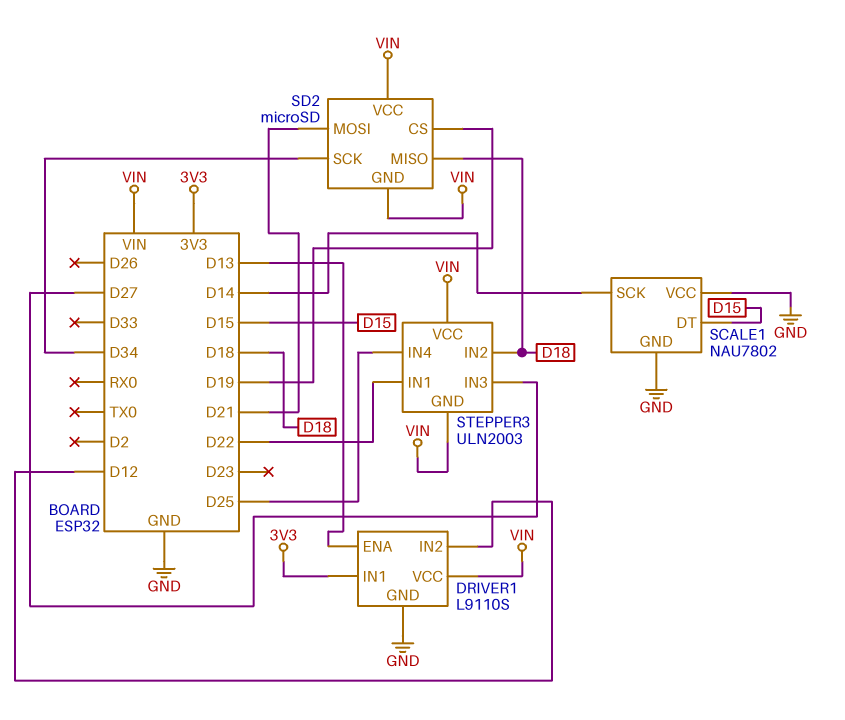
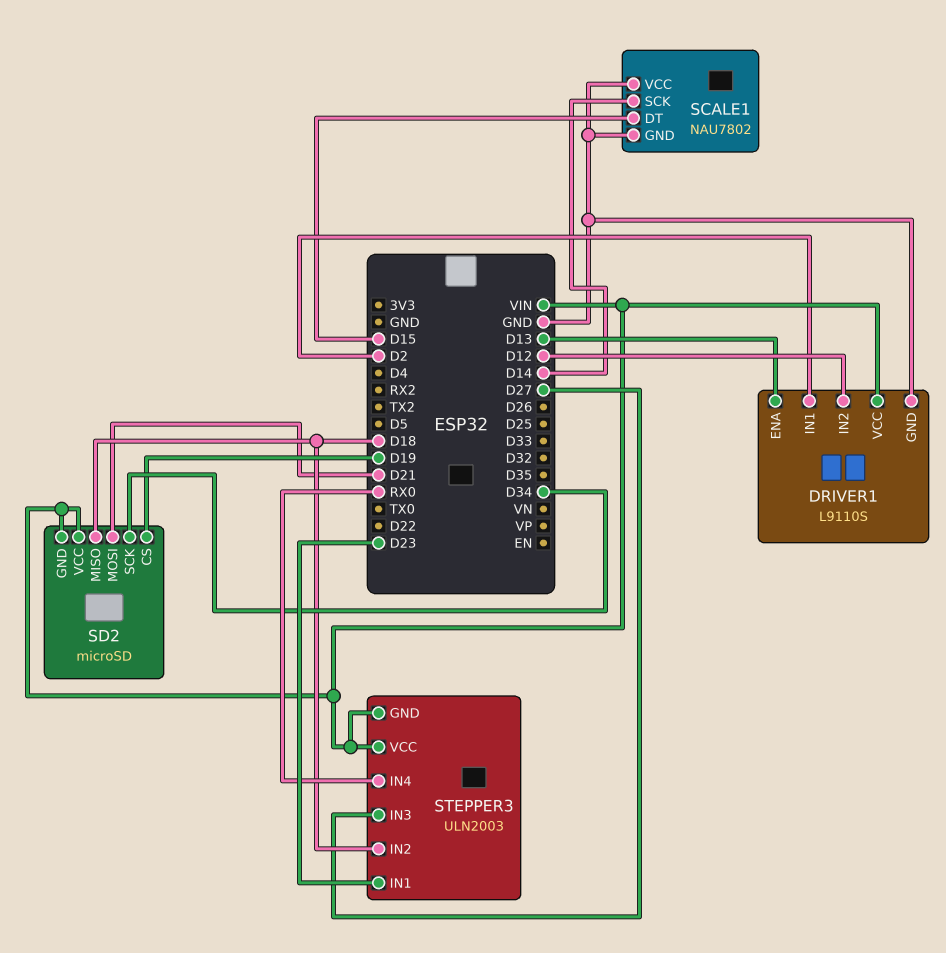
DRIVER1 pin IN1: 3V3 -> D2
STEPPER3 pin IN1: D22 -> D23
STEPPER3 pin IN4: D25 -> RX0

